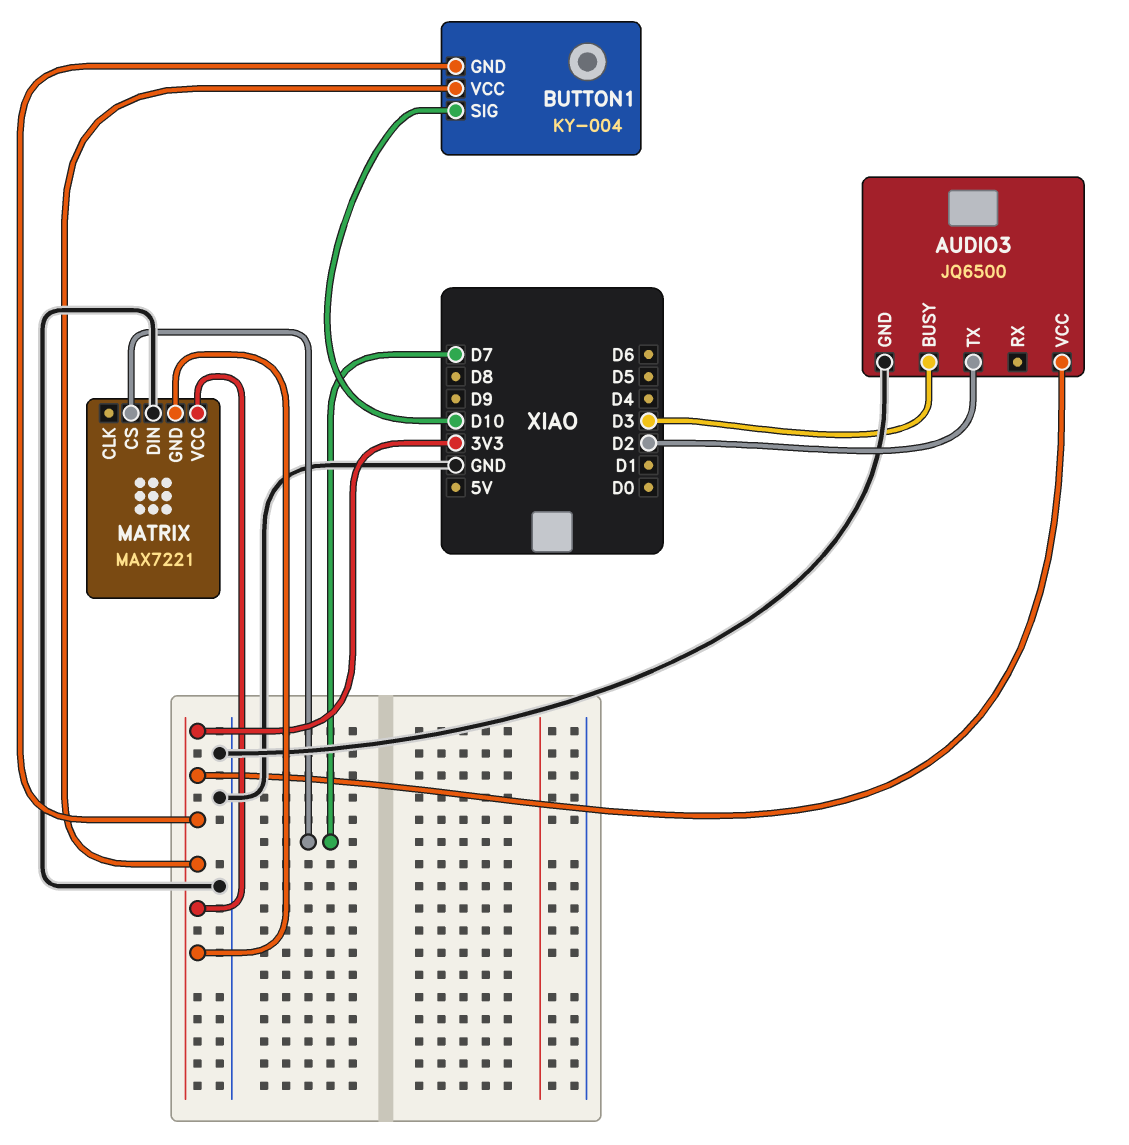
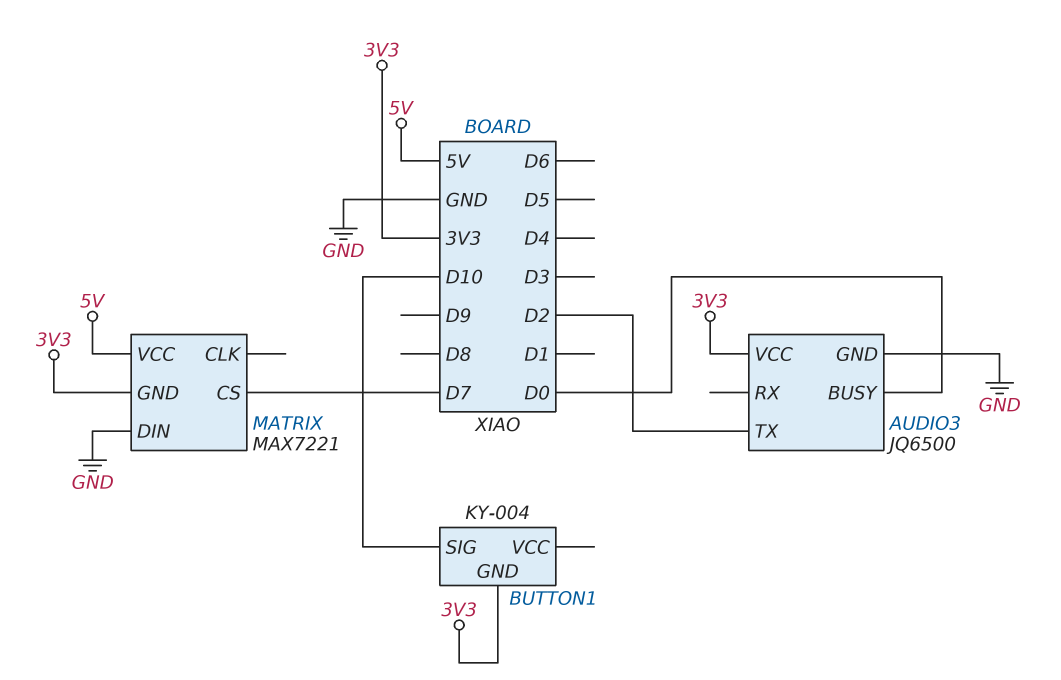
AUDIO3 pin BUSY: D3 -> D0
BUTTON1 pin VCC: 3V3 -> none
MATRIX pin VCC: 3V3 -> 5V

